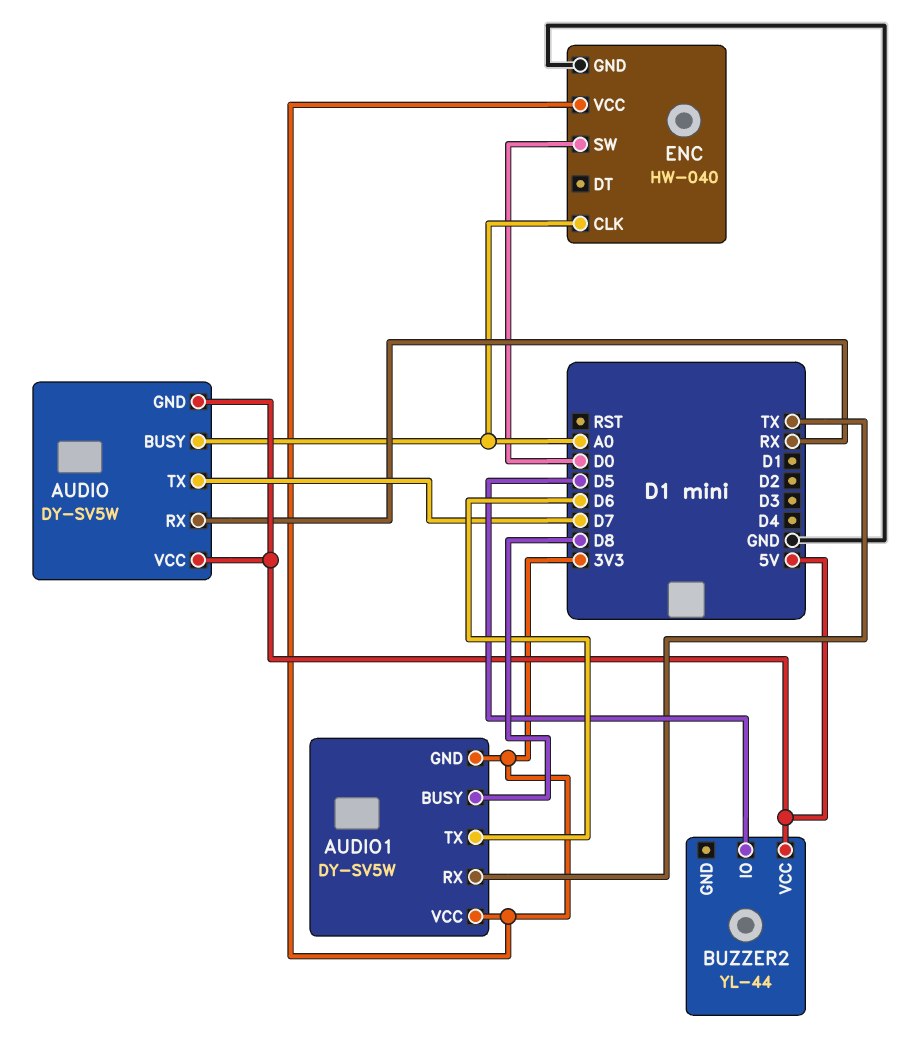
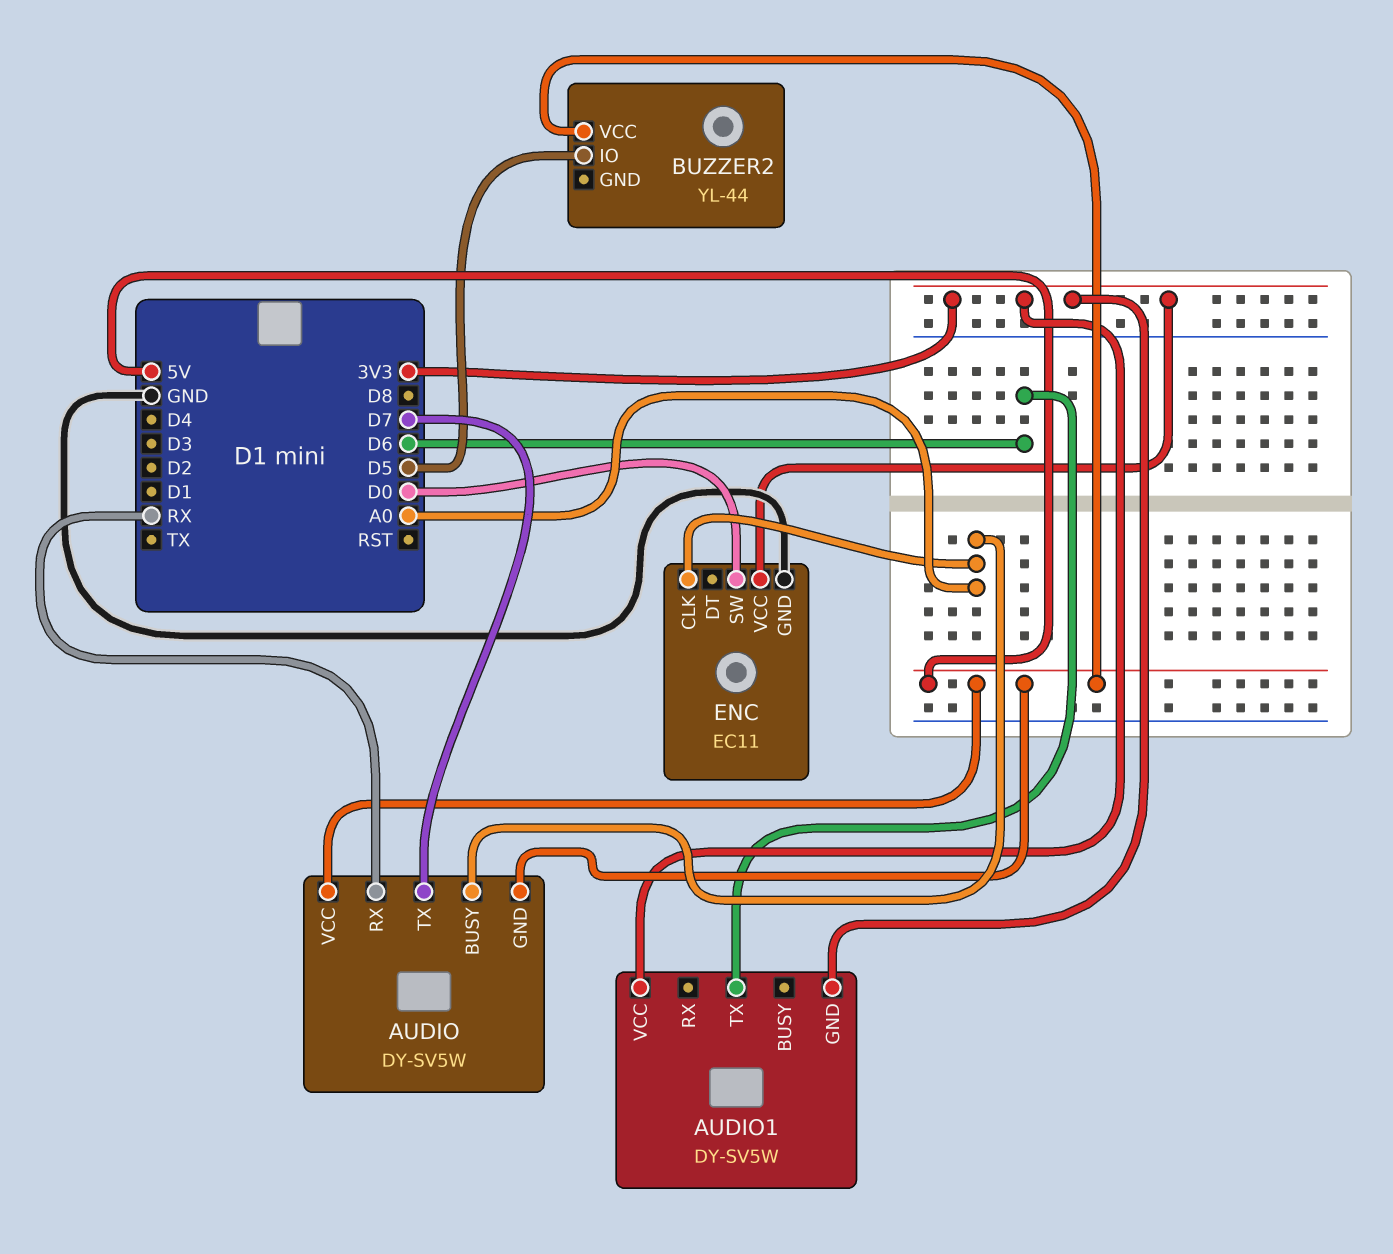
AUDIO1 pin BUSY: D8 -> none
AUDIO1 pin RX: TX -> none
ENC: HW-040 -> EC11

